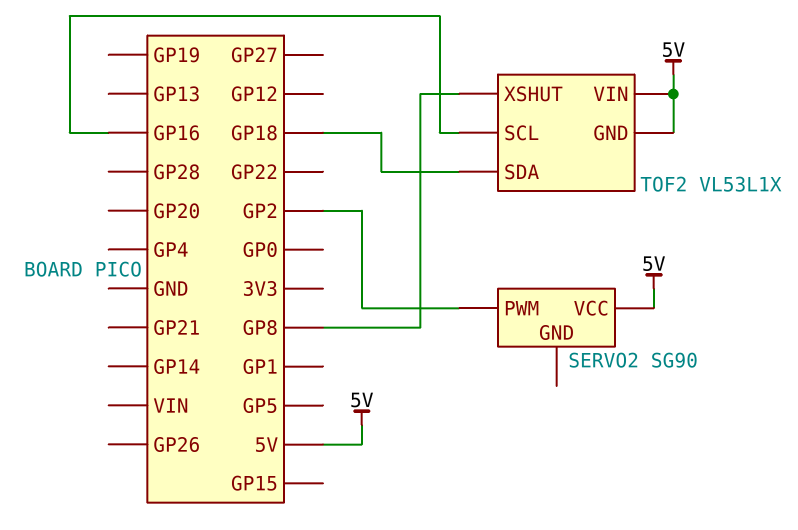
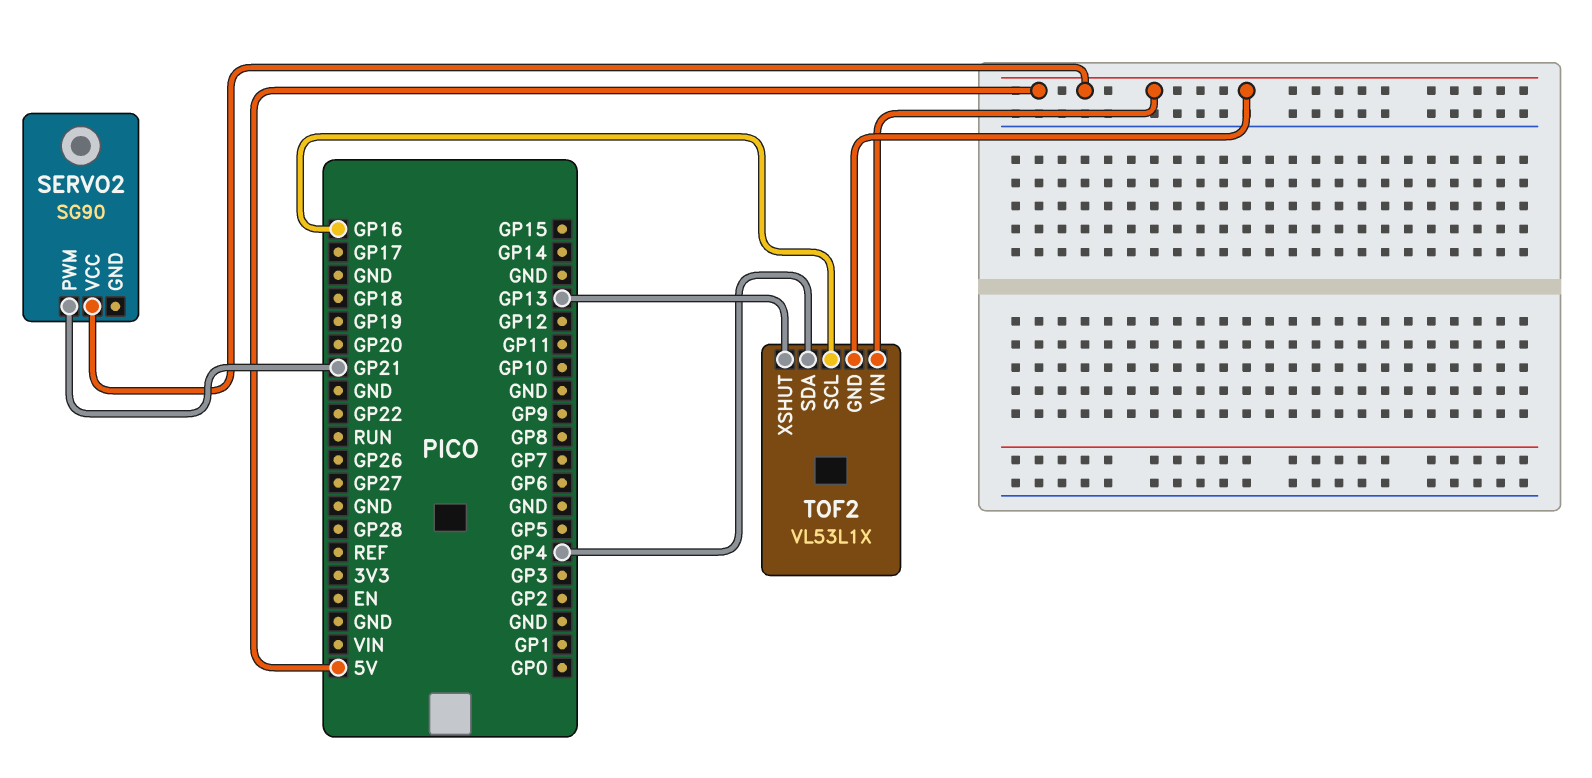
SERVO2 pin PWM: GP2 -> GP21
TOF2 pin SDA: GP18 -> GP4
TOF2 pin XSHUT: GP8 -> GP13

